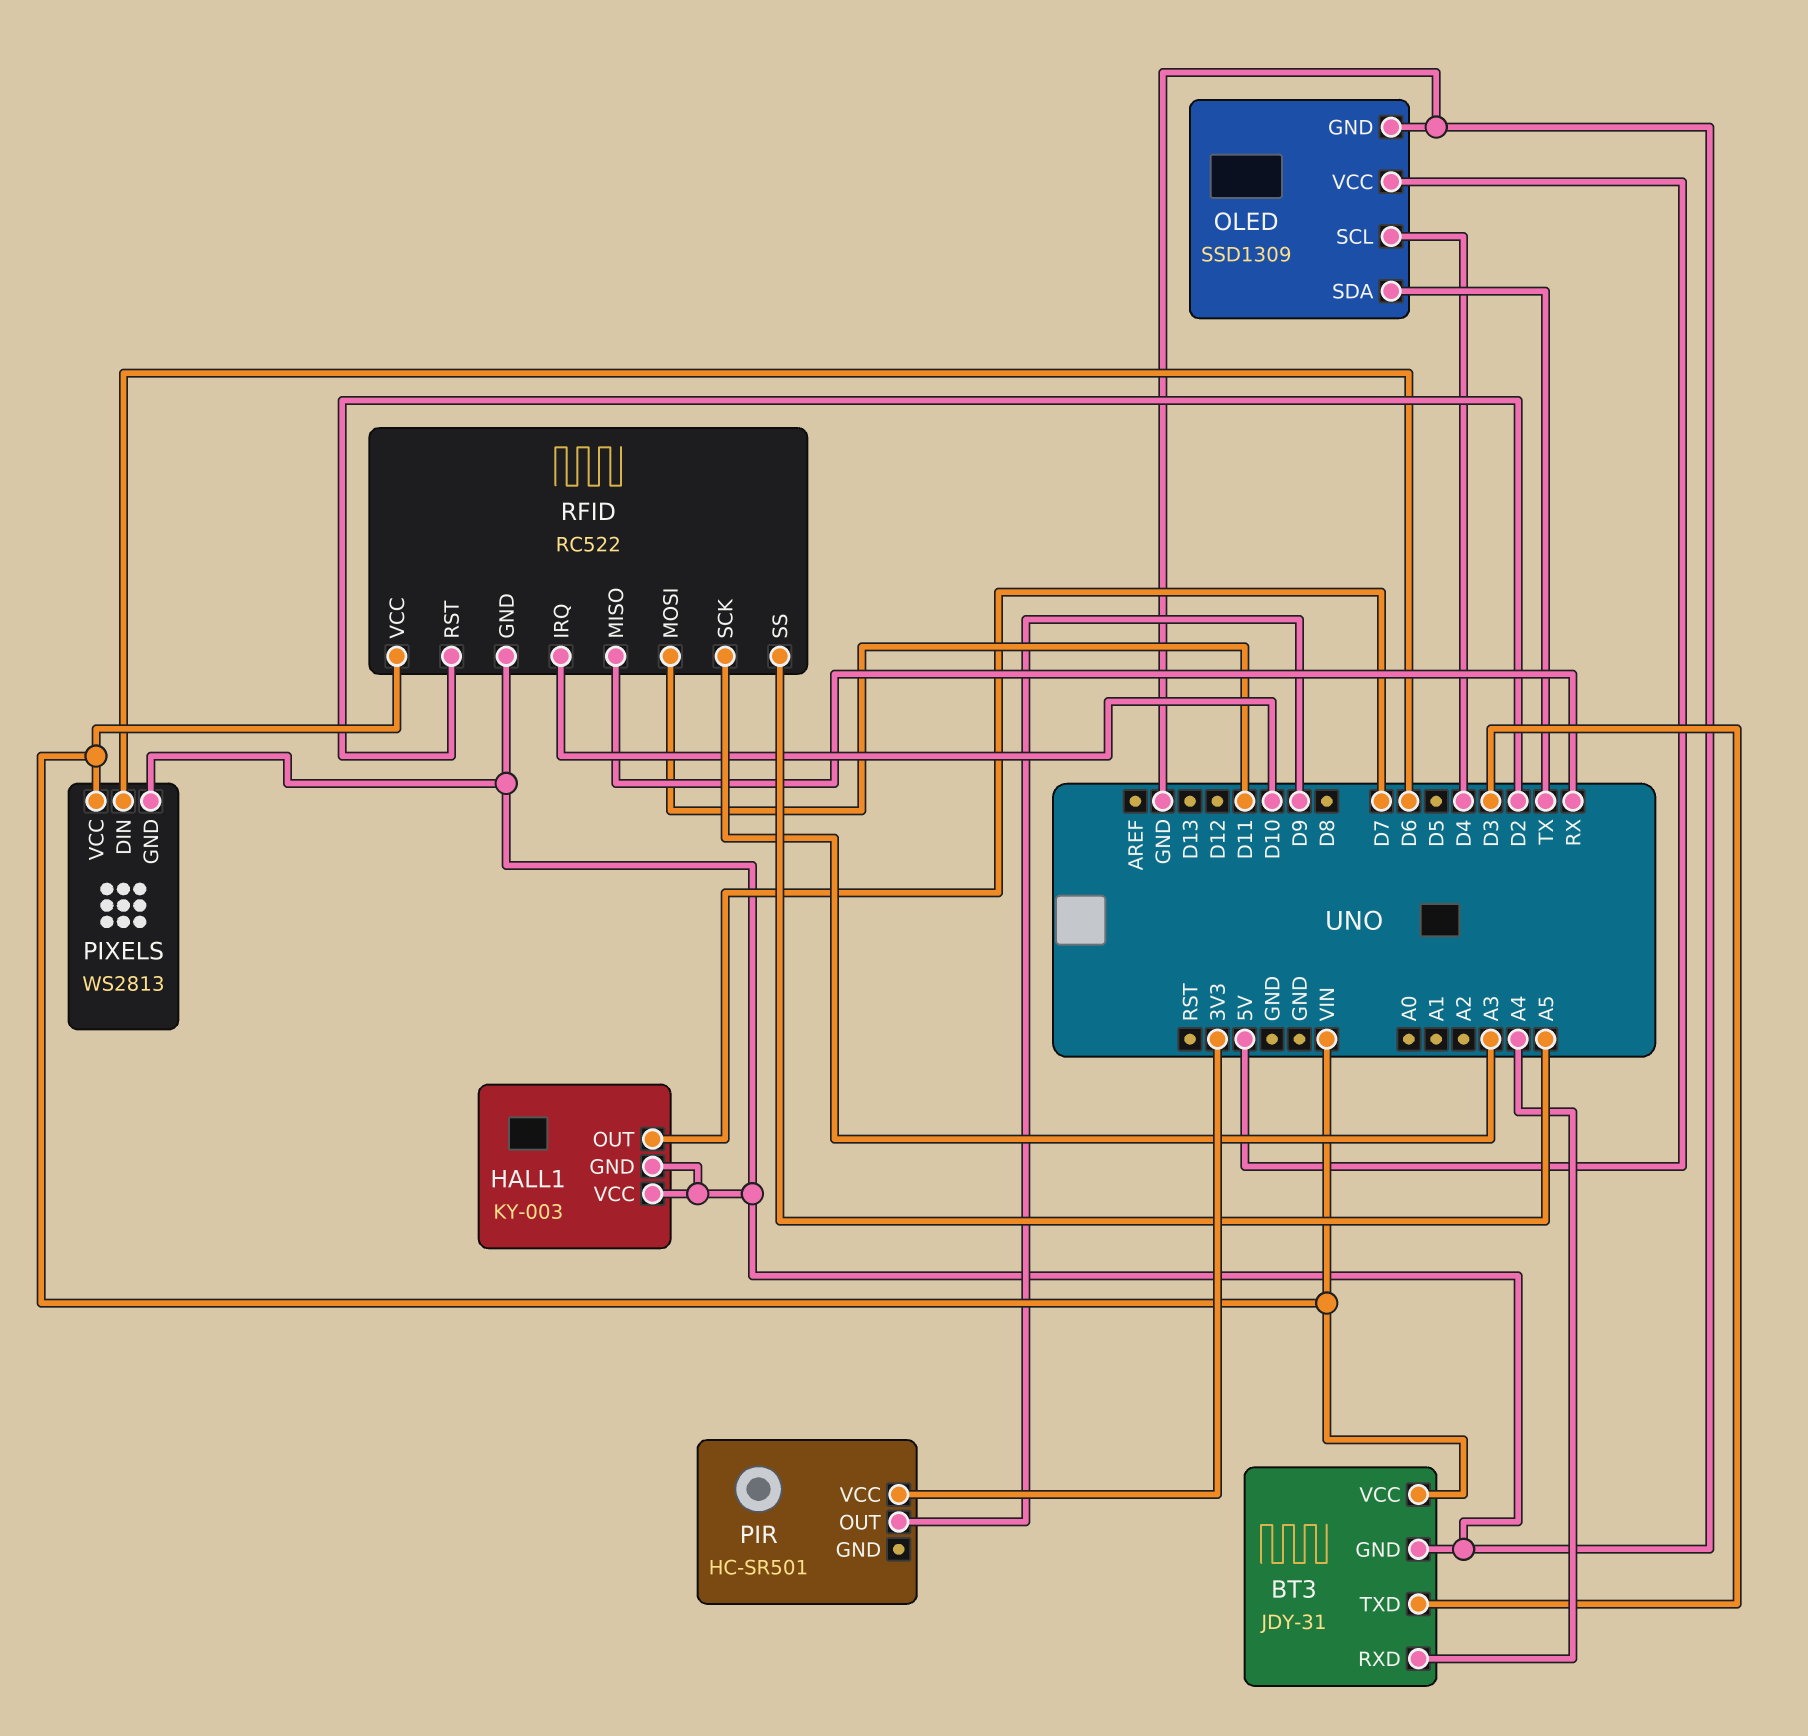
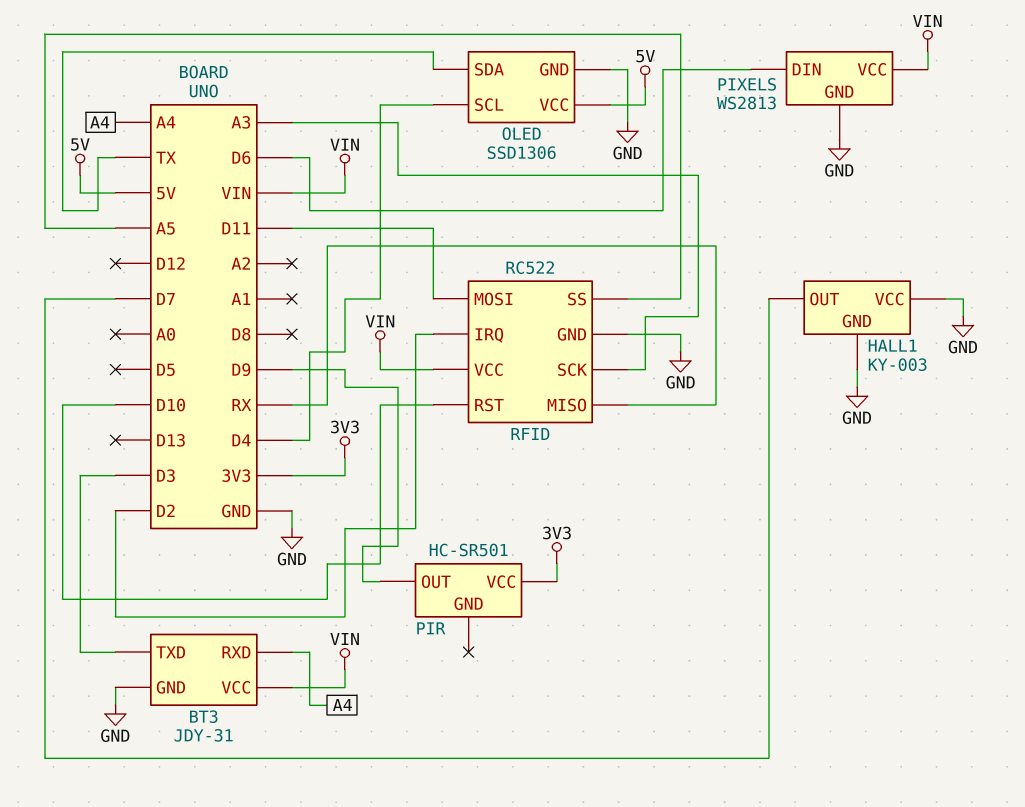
OLED: SSD1309 -> SSD1306
RFID pin IRQ: D10 -> D2
RFID pin RST: D2 -> D10

